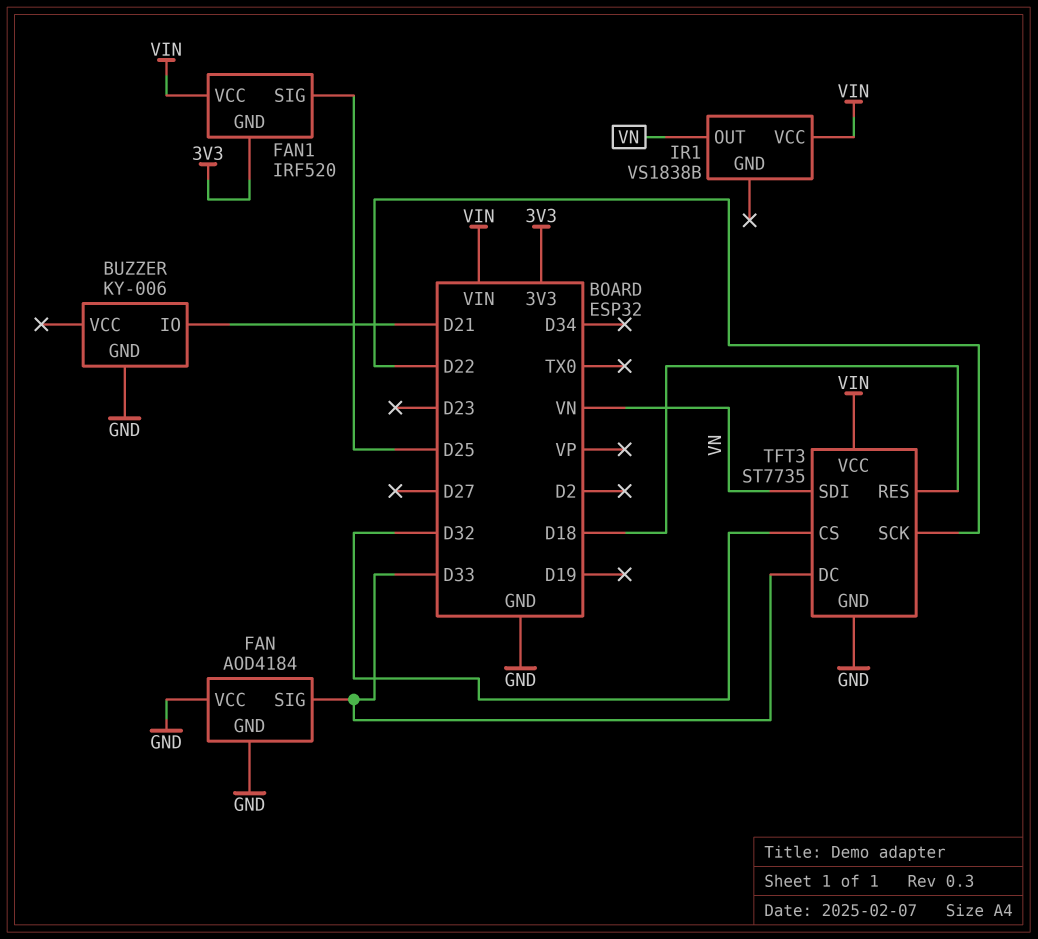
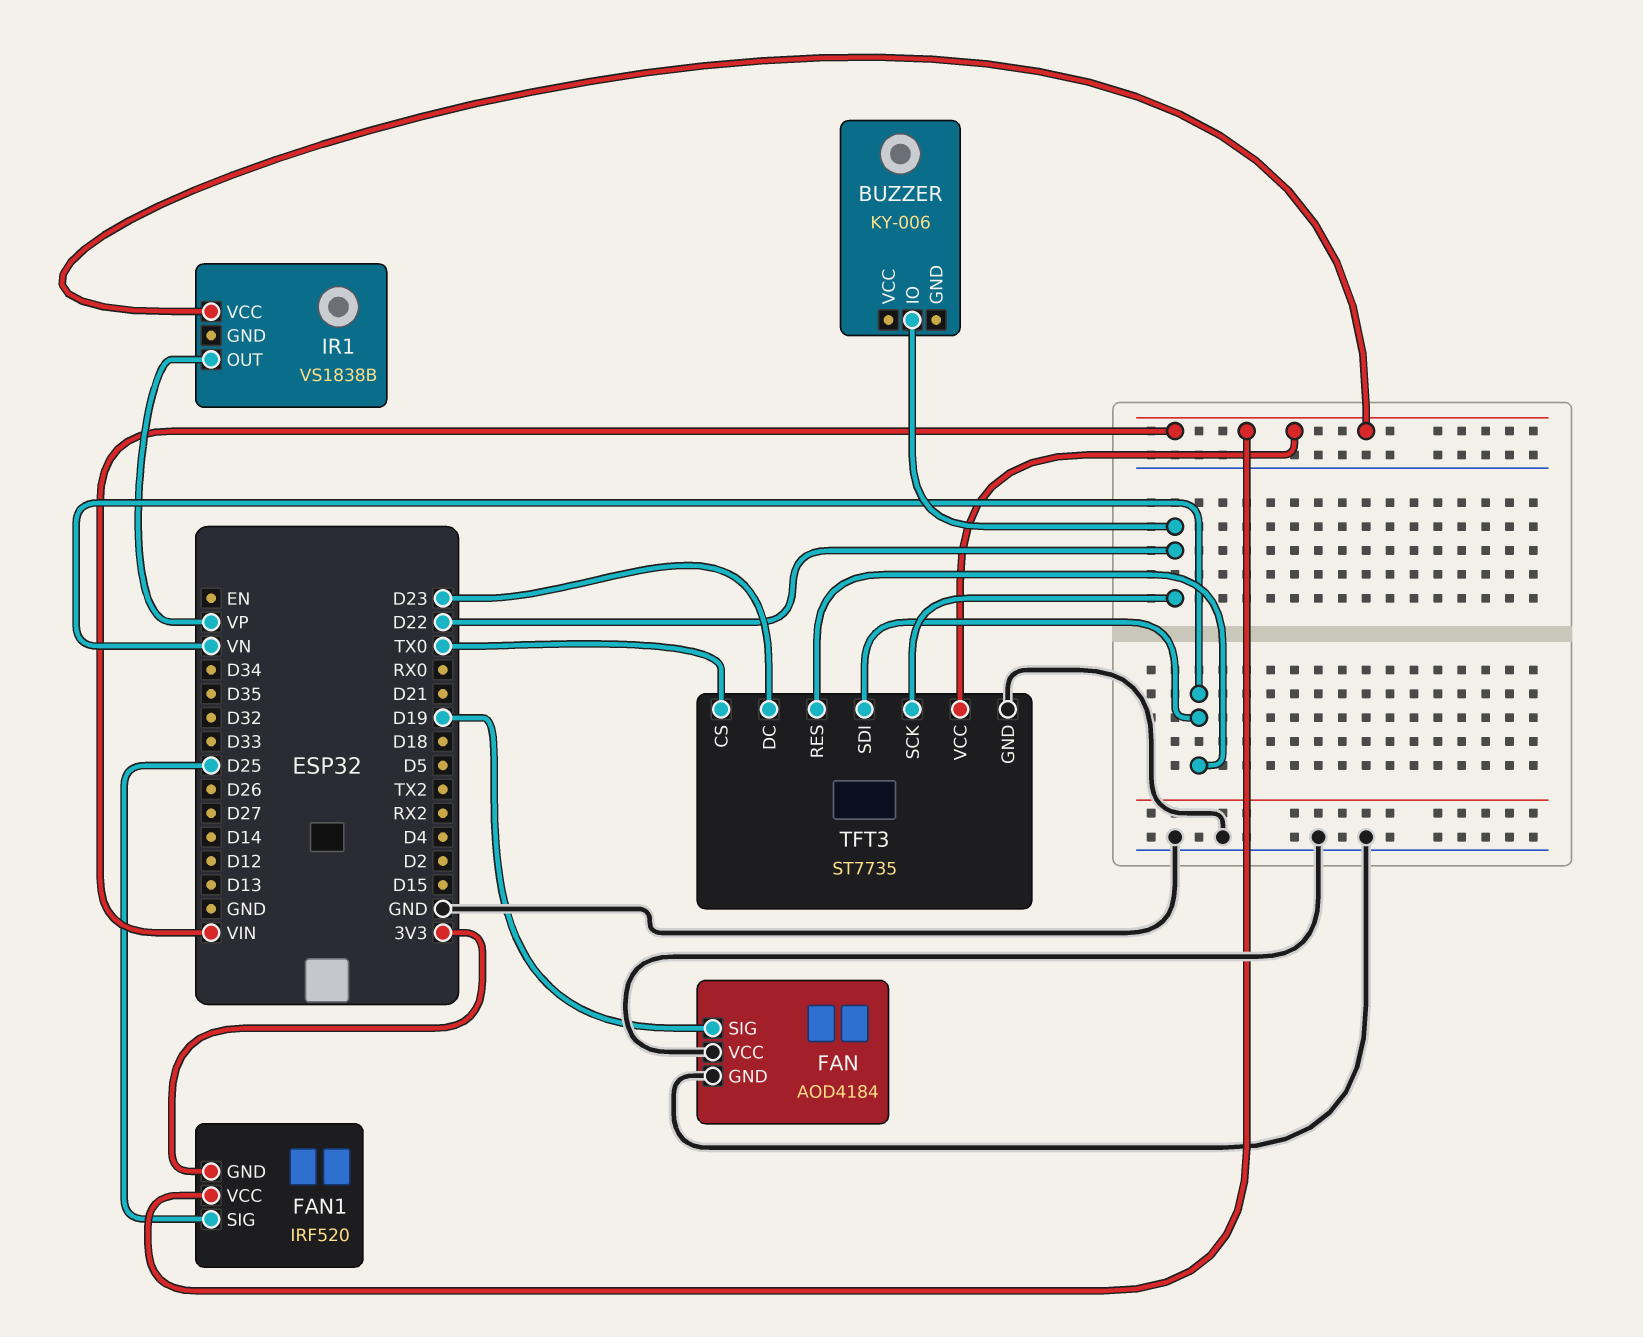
BUZZER pin GND: GND -> none
BUZZER pin IO: D21 -> D22
FAN pin SIG: D33 -> D19
IR1 pin OUT: VN -> VP
TFT3 pin CS: D32 -> TX0
TFT3 pin DC: D33 -> D23
TFT3 pin RES: D18 -> VN

